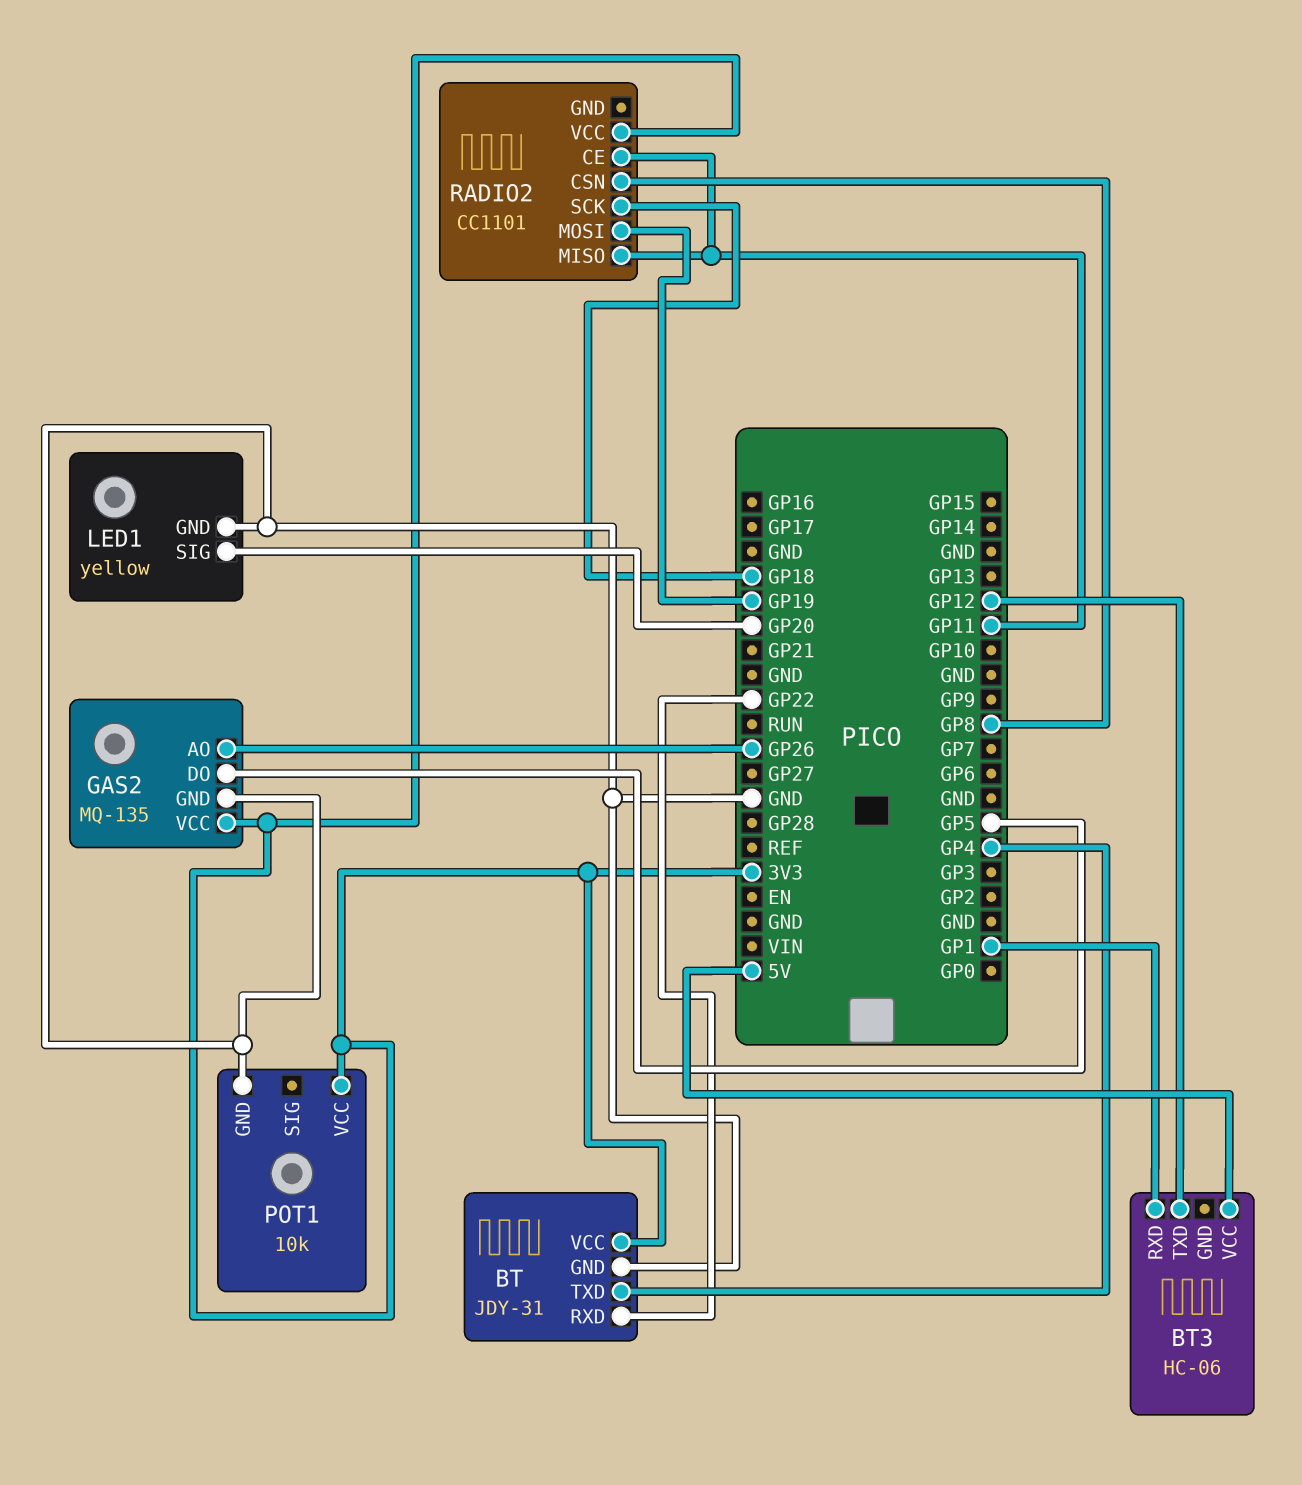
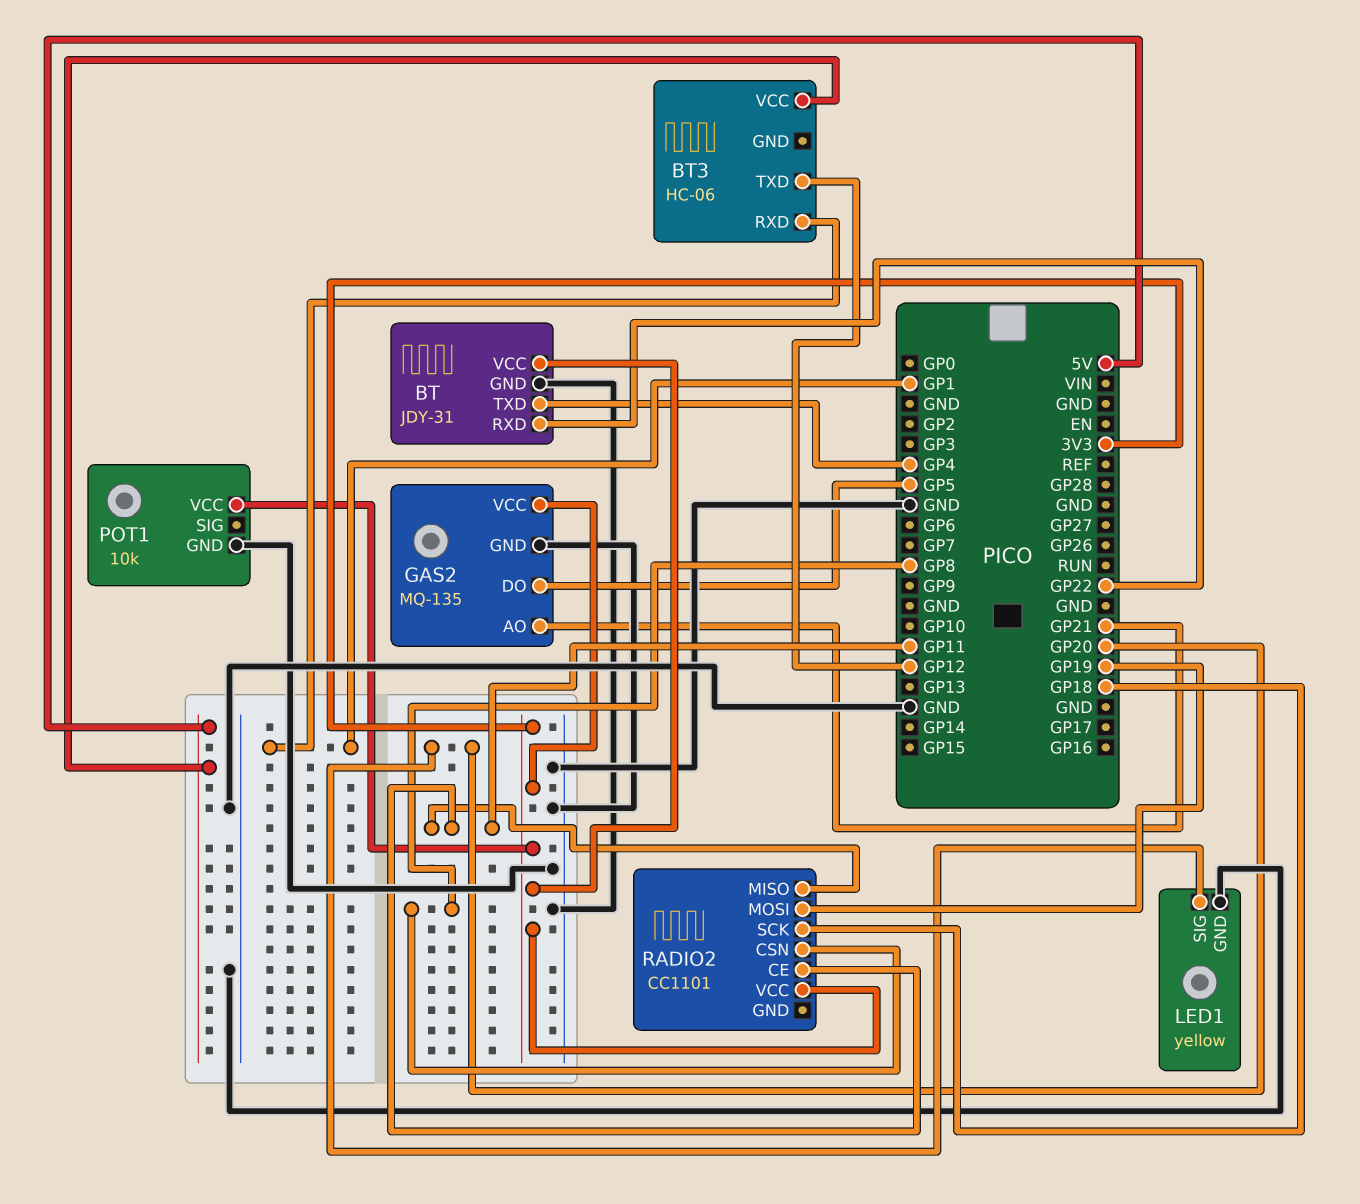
GAS2 pin AO: GP26 -> GP21

